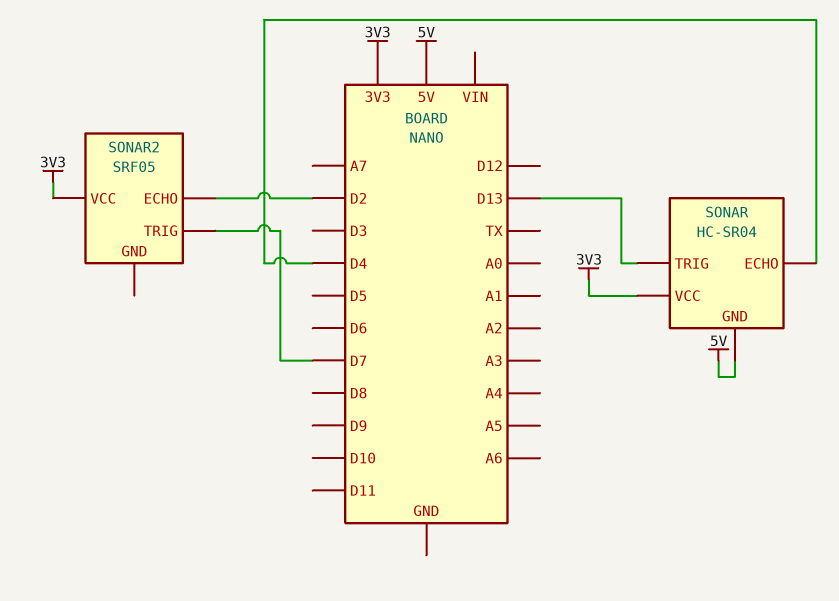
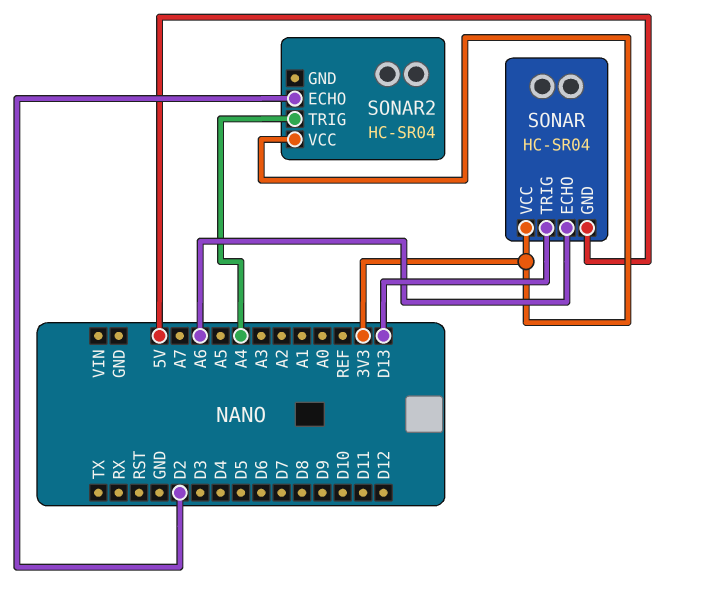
SONAR pin ECHO: D4 -> A6
SONAR2: SRF05 -> HC-SR04
SONAR2 pin TRIG: D7 -> A4

